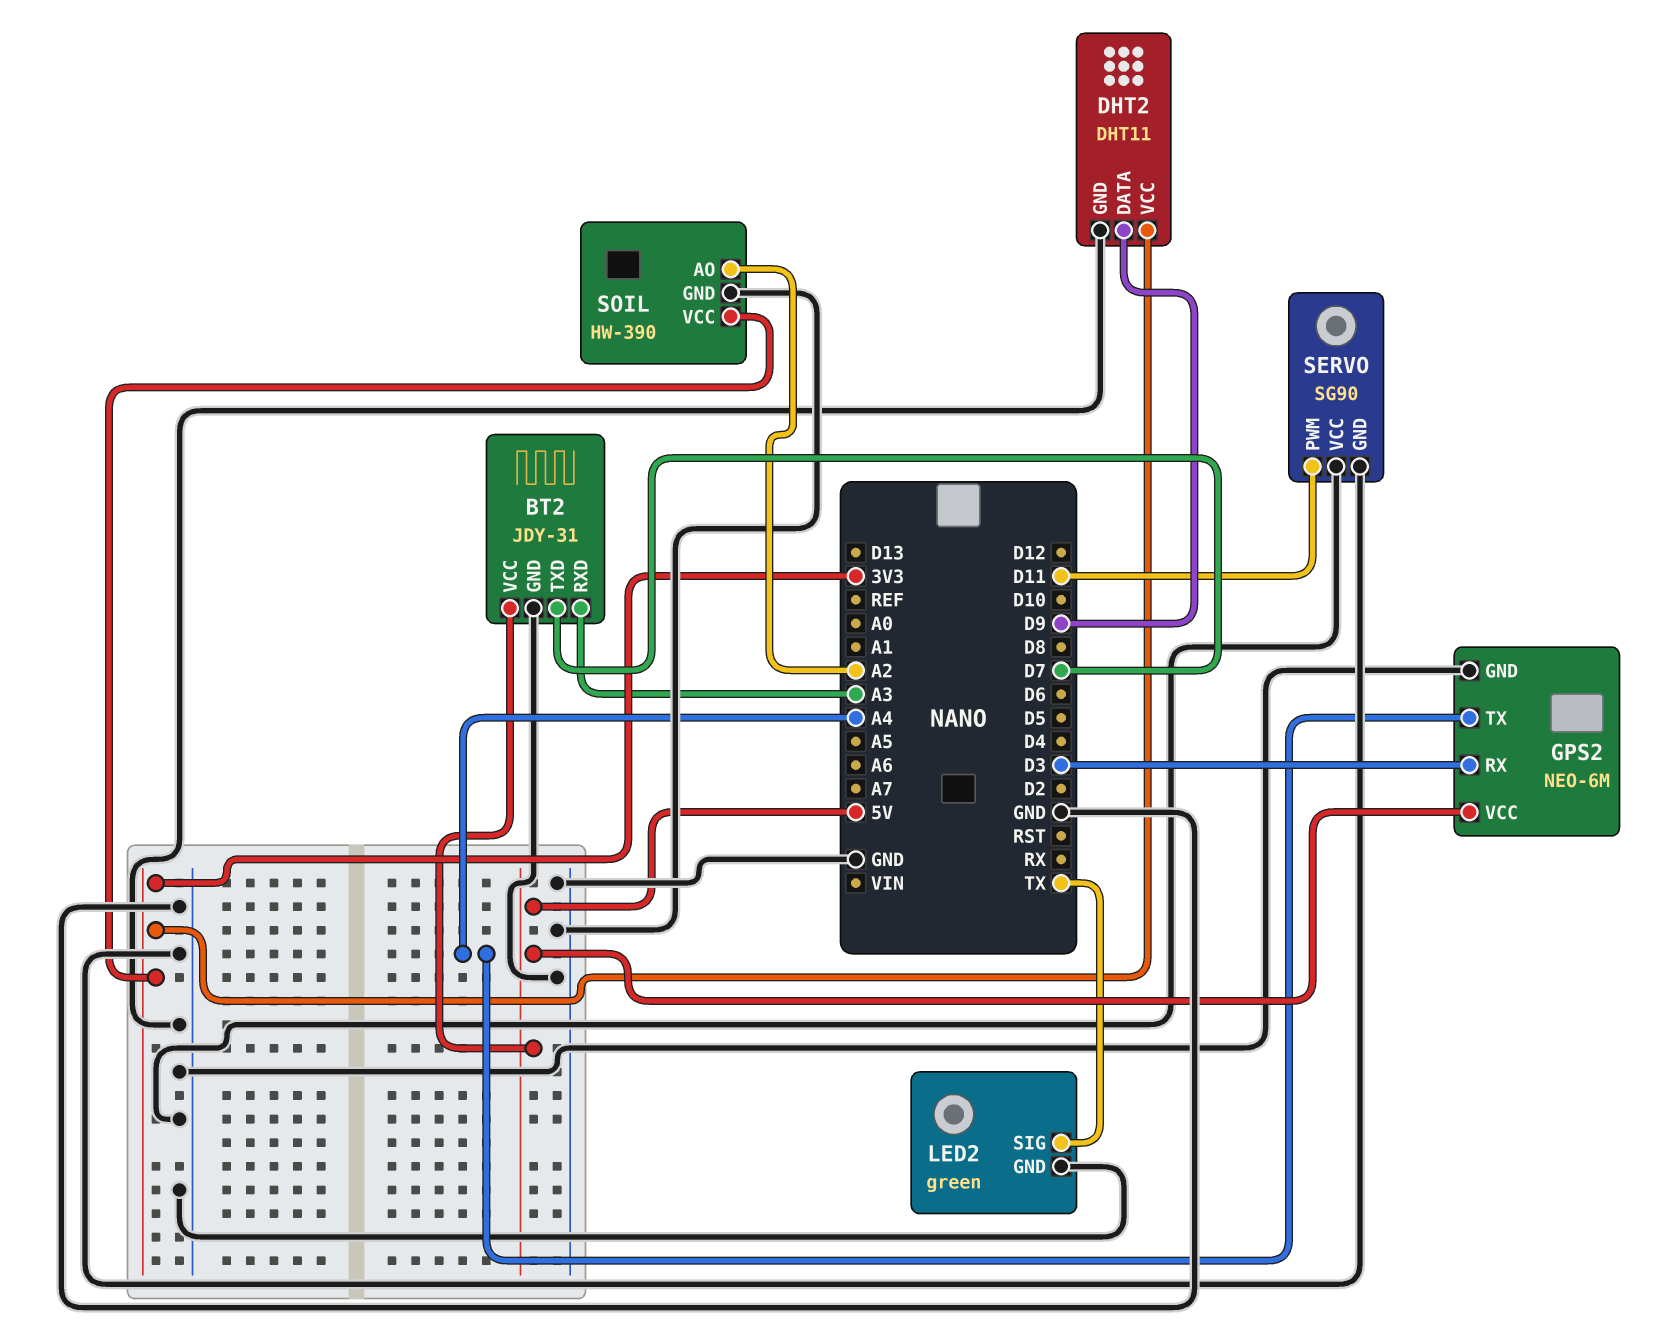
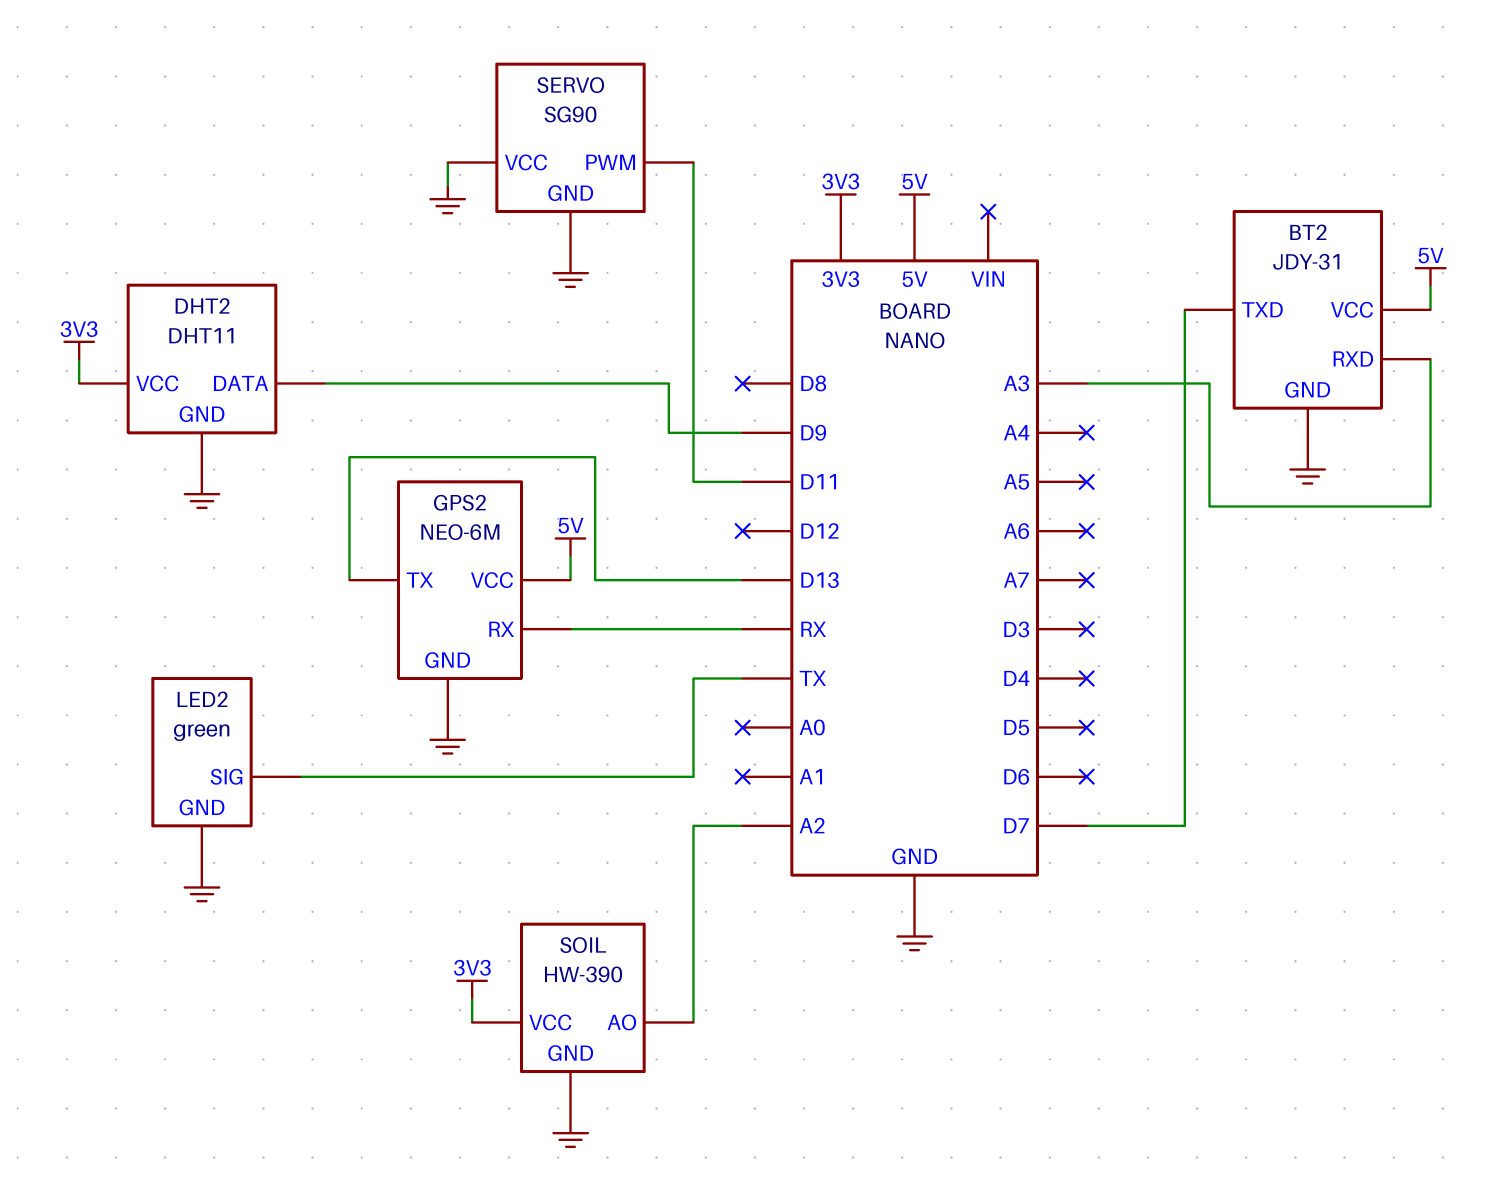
GPS2 pin RX: D3 -> RX
GPS2 pin TX: A4 -> D13

